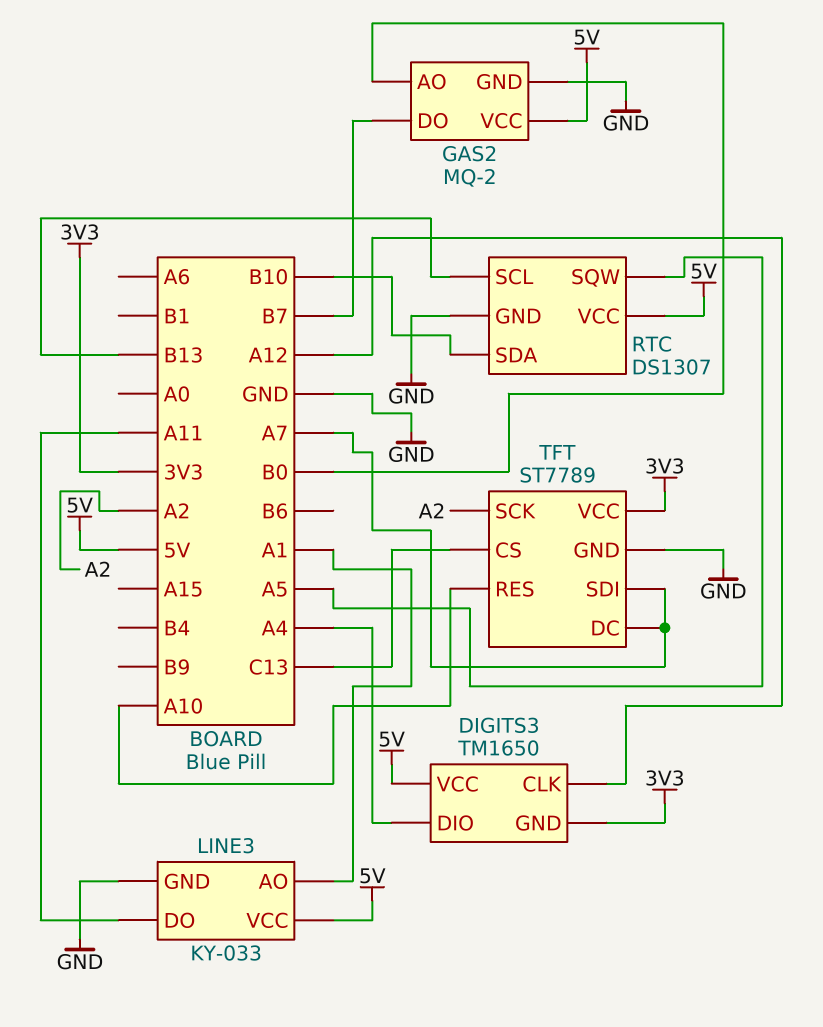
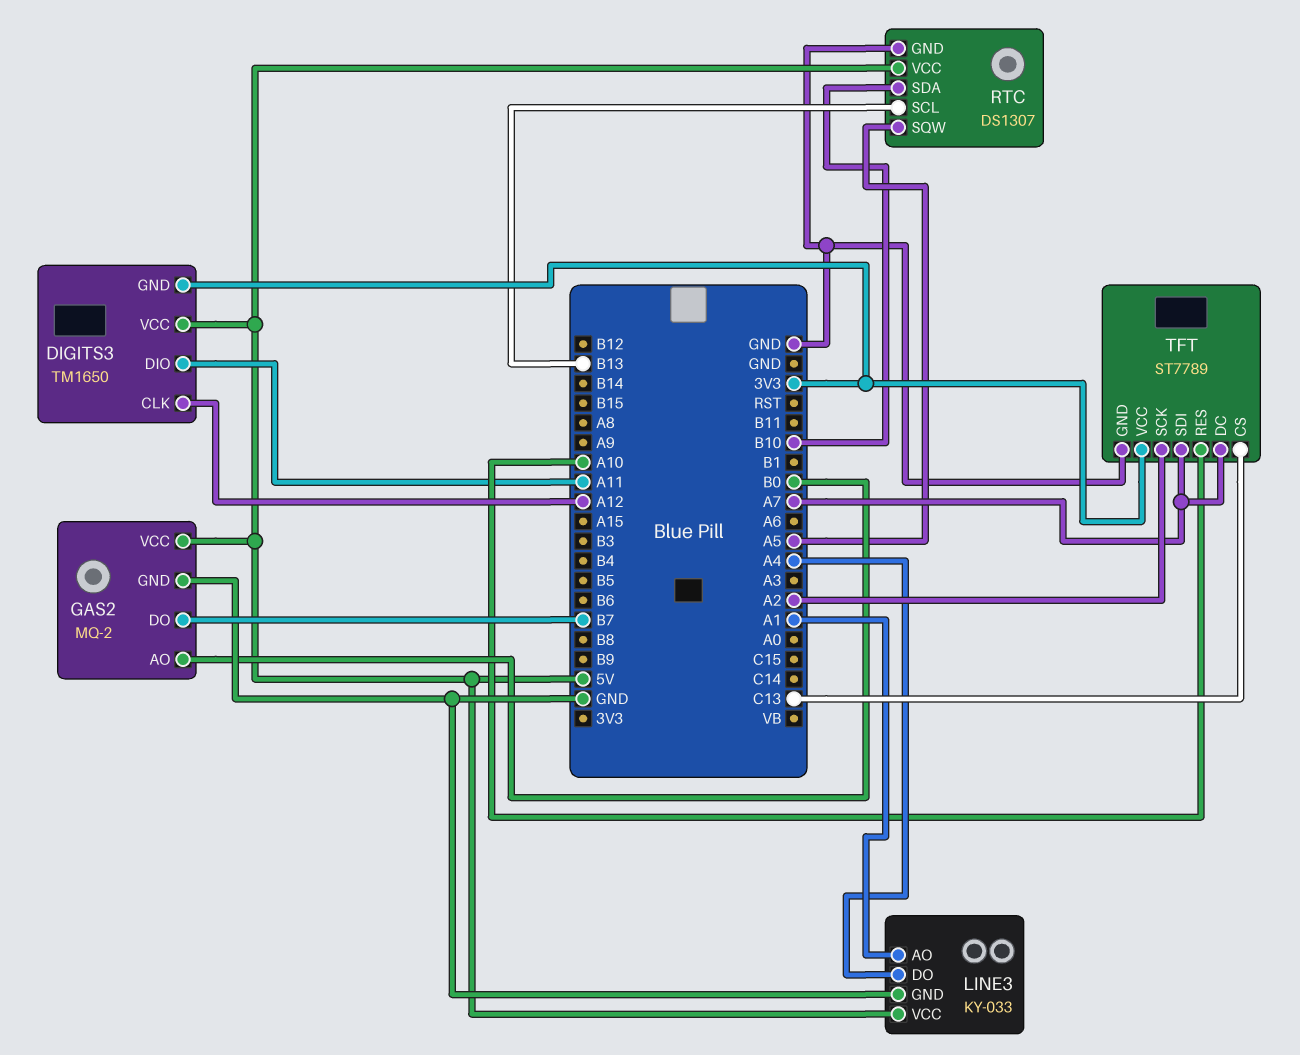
DIGITS3 pin DIO: A4 -> A11
LINE3 pin DO: A11 -> A4

